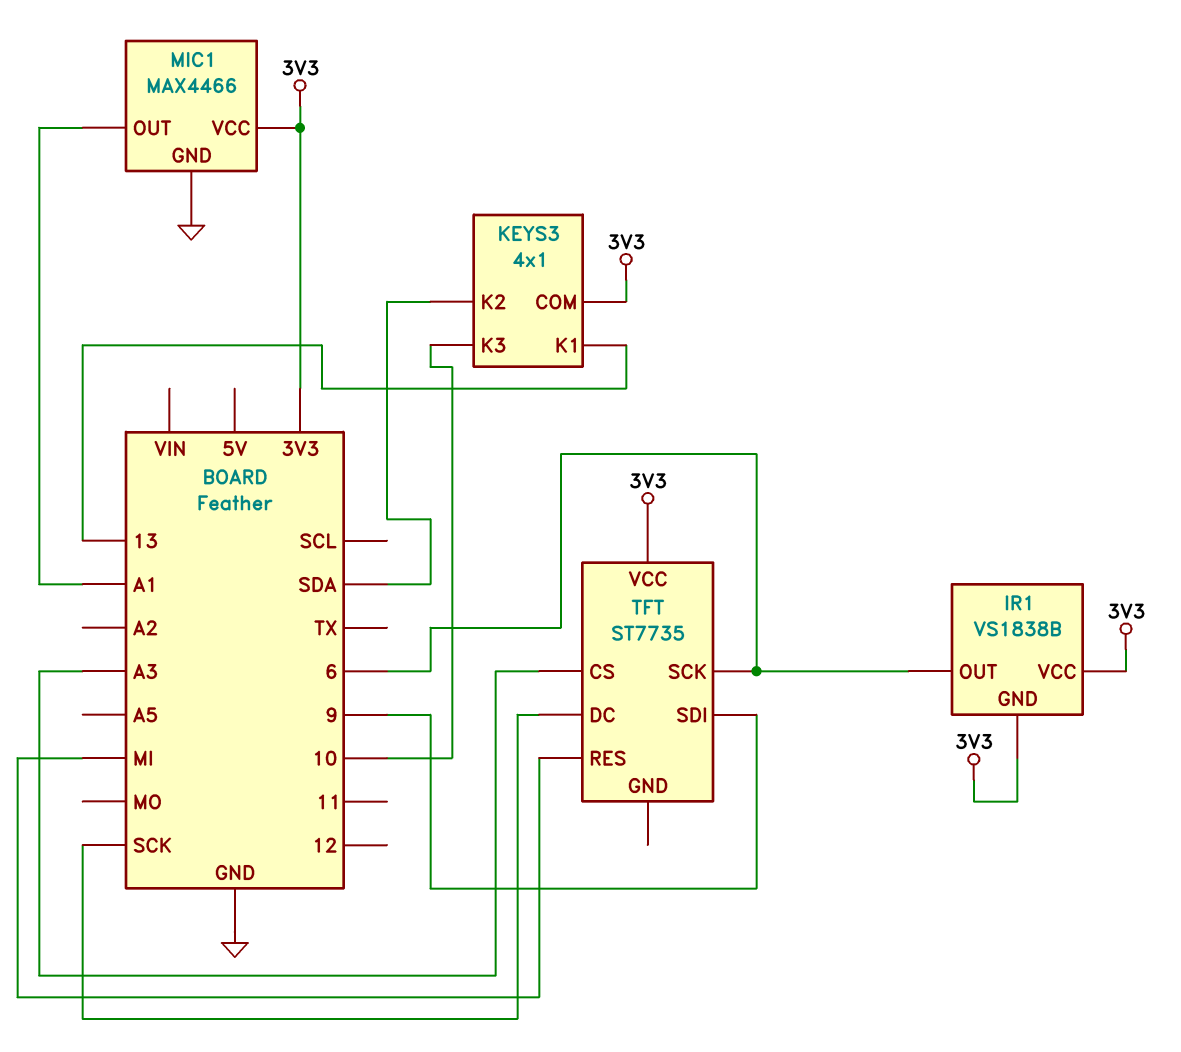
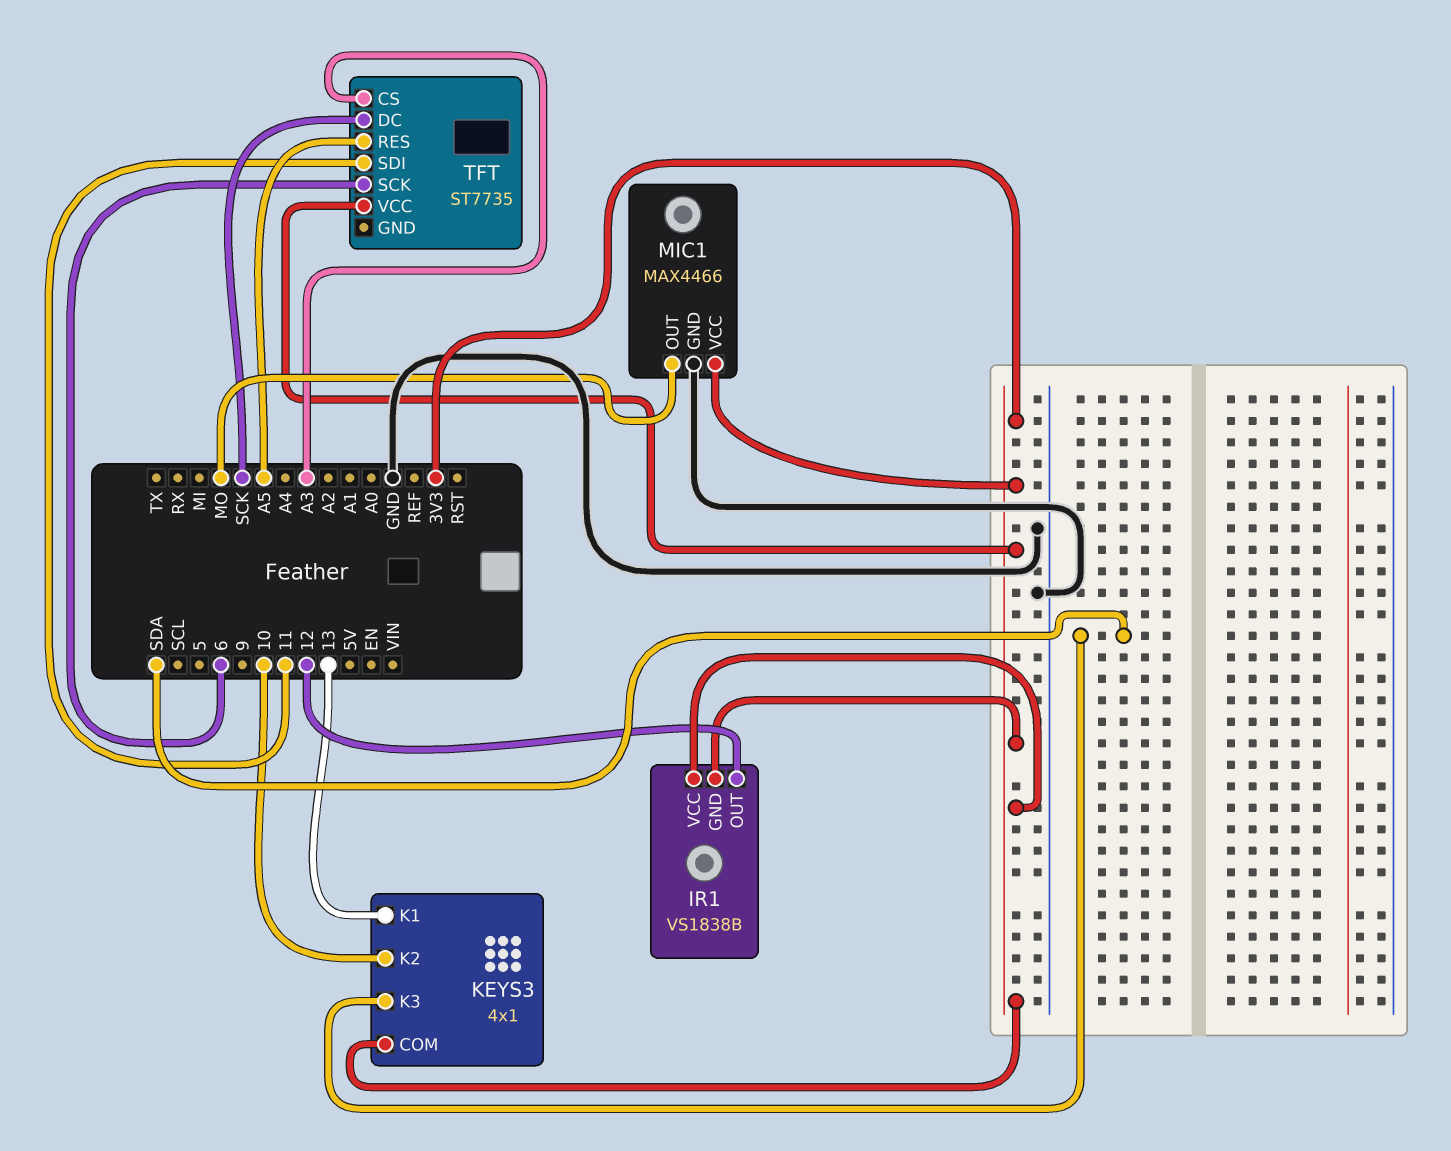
IR1 pin OUT: 6 -> 12
KEYS3 pin K2: SDA -> 10
KEYS3 pin K3: 10 -> SDA
MIC1 pin OUT: A1 -> MO
TFT pin RES: MI -> A5
TFT pin SDI: 9 -> 11

